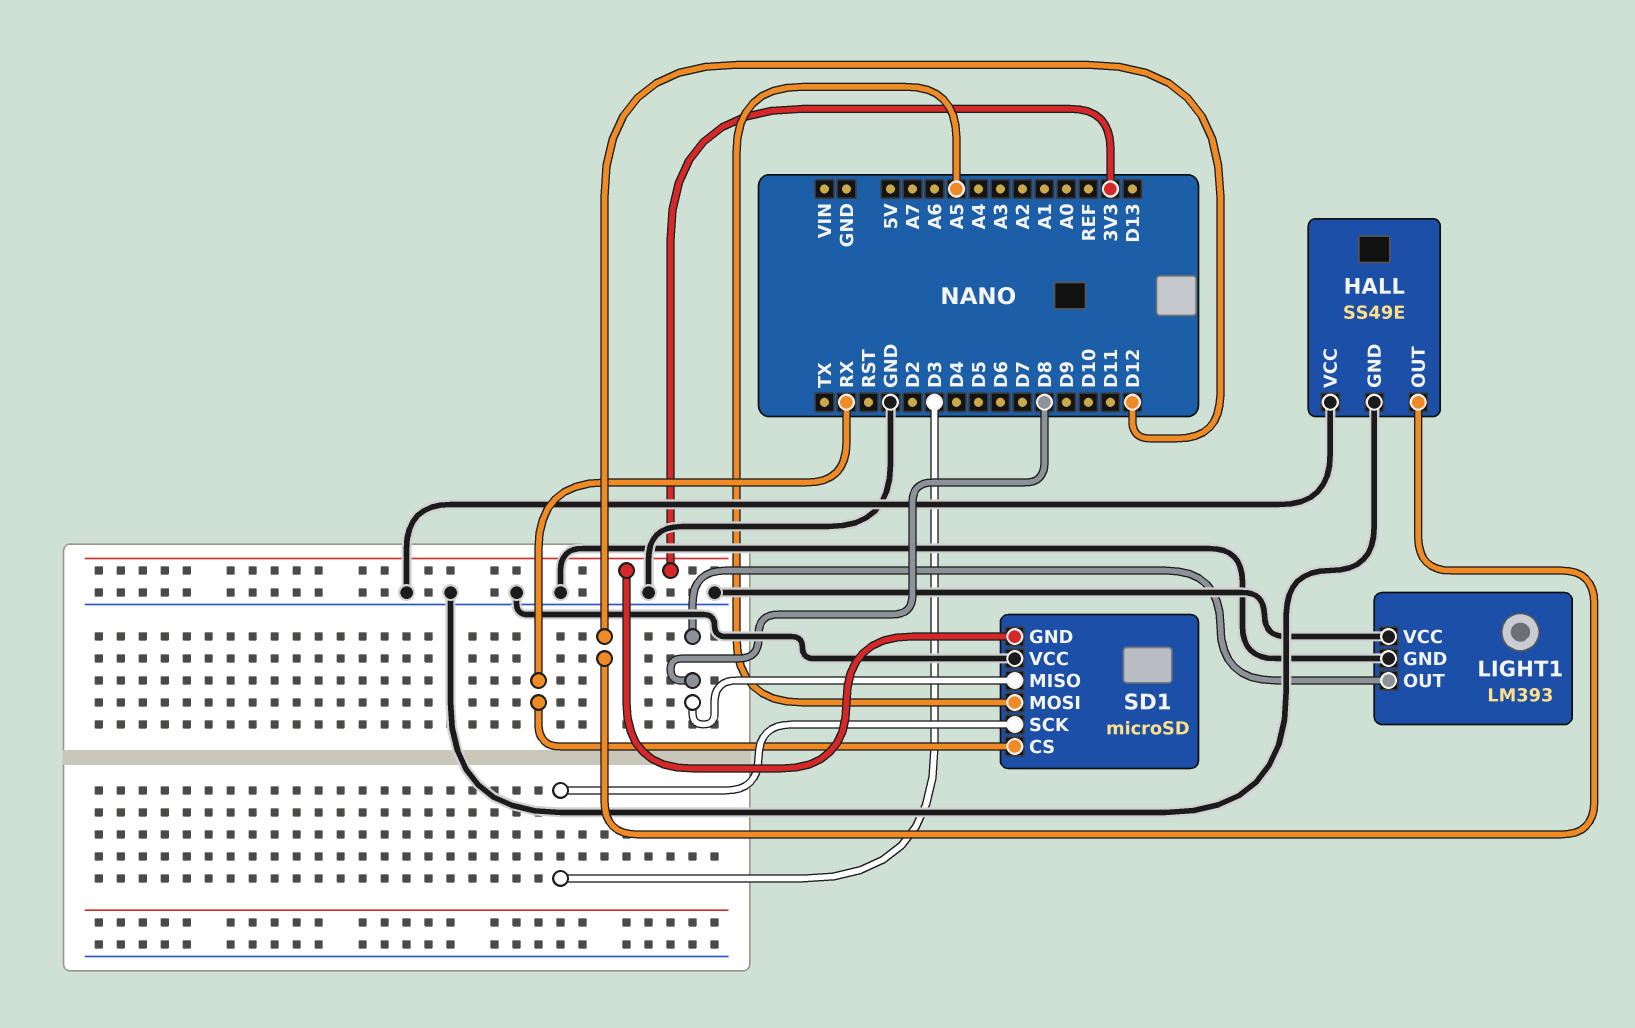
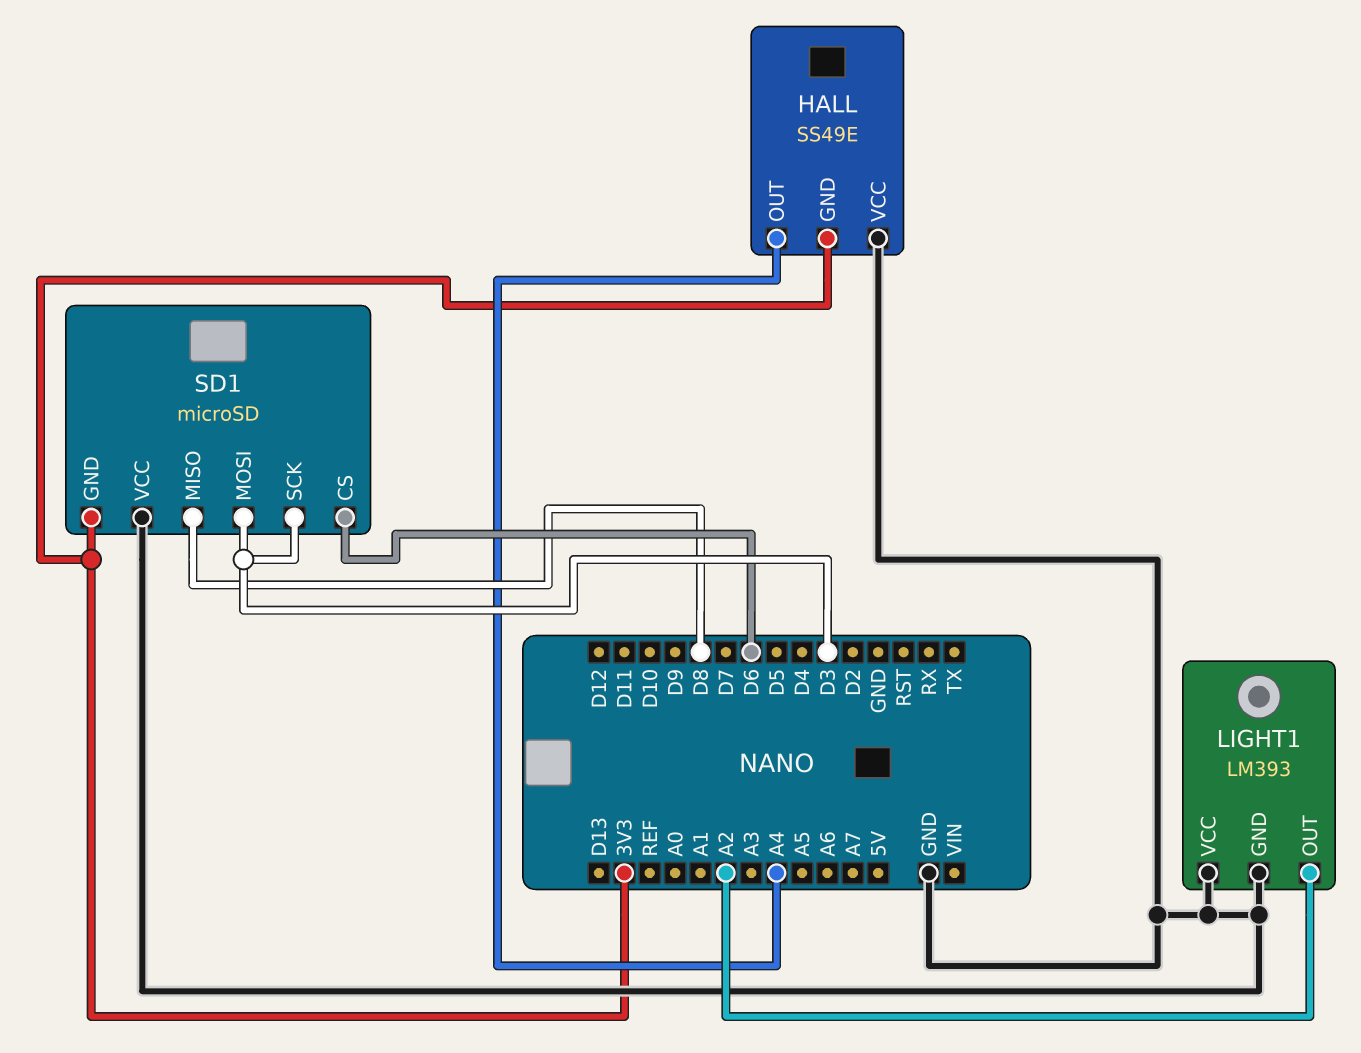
HALL pin GND: GND -> 3V3
HALL pin OUT: D12 -> A4
LIGHT1 pin OUT: D8 -> A2
SD1 pin CS: RX -> D6
SD1 pin MOSI: A5 -> D3

